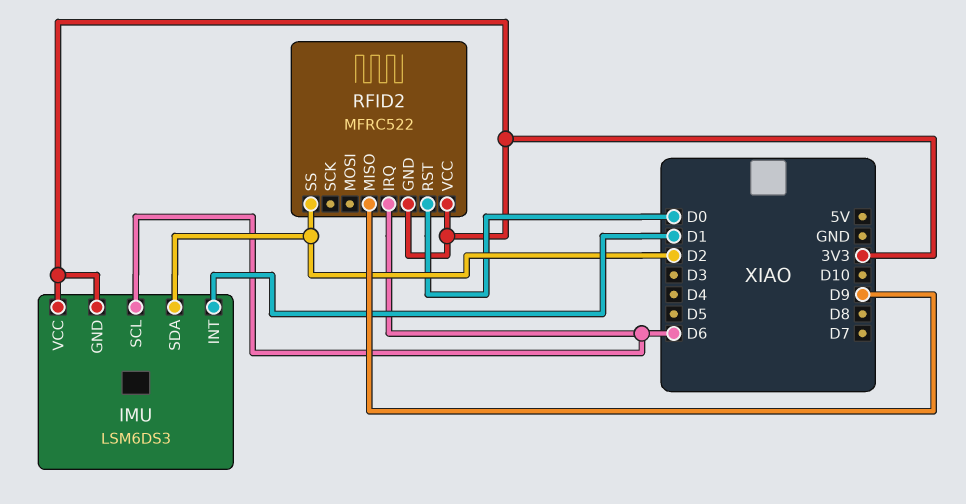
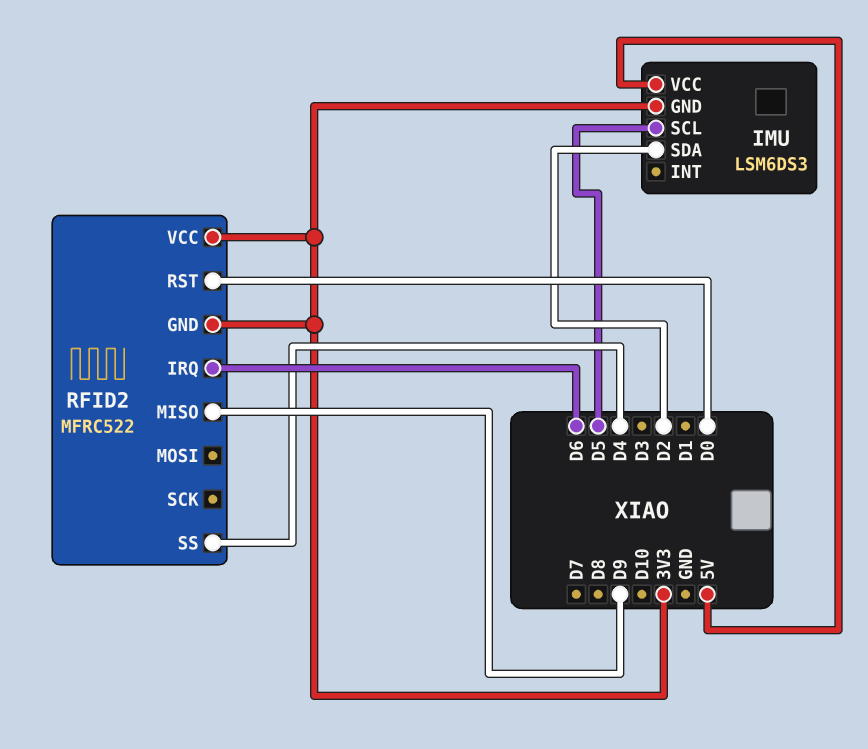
IMU pin INT: D1 -> none
IMU pin SCL: D6 -> D5
IMU pin VCC: 3V3 -> 5V
RFID2 pin SS: D2 -> D4

